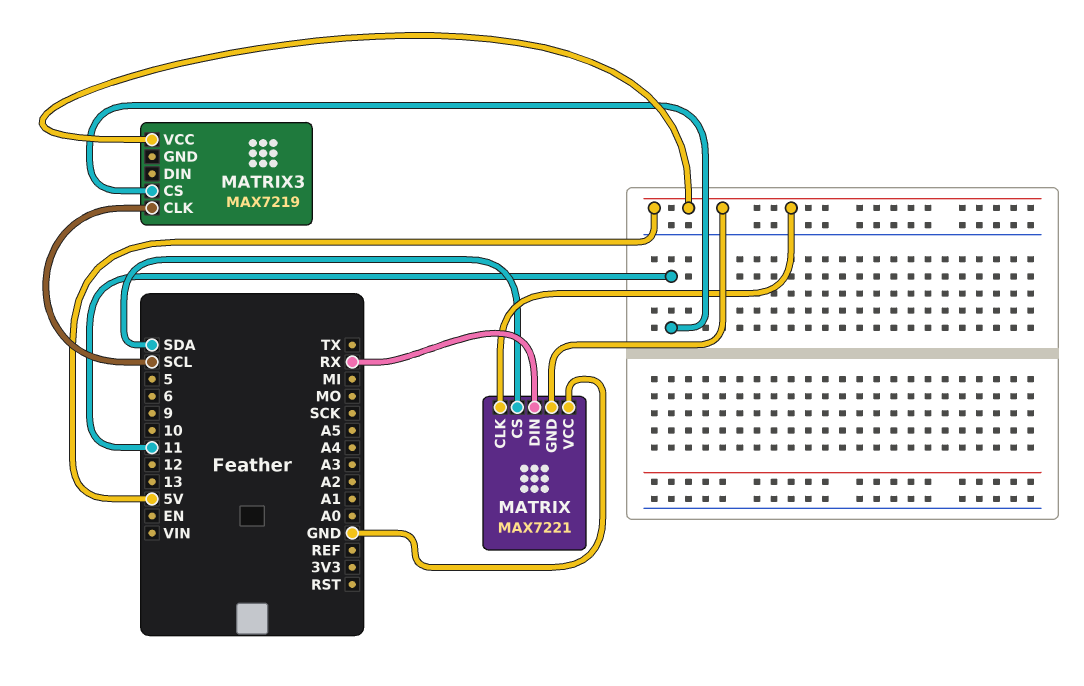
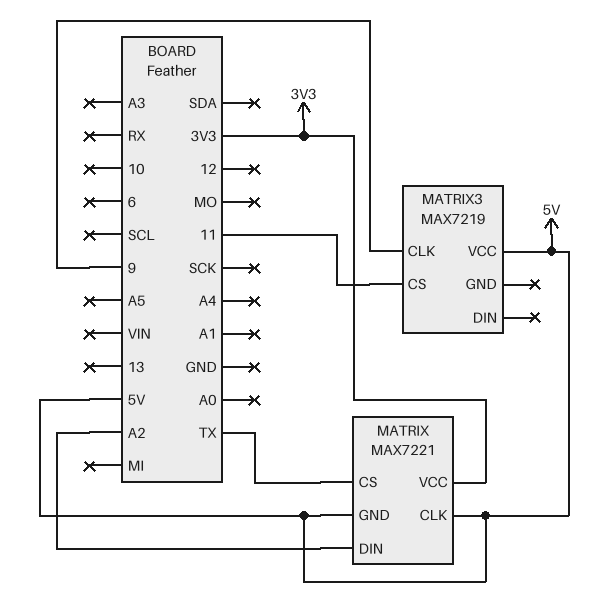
MATRIX pin CS: SDA -> TX
MATRIX pin DIN: RX -> A2
MATRIX pin VCC: GND -> 3V3
MATRIX3 pin CLK: SCL -> 9

